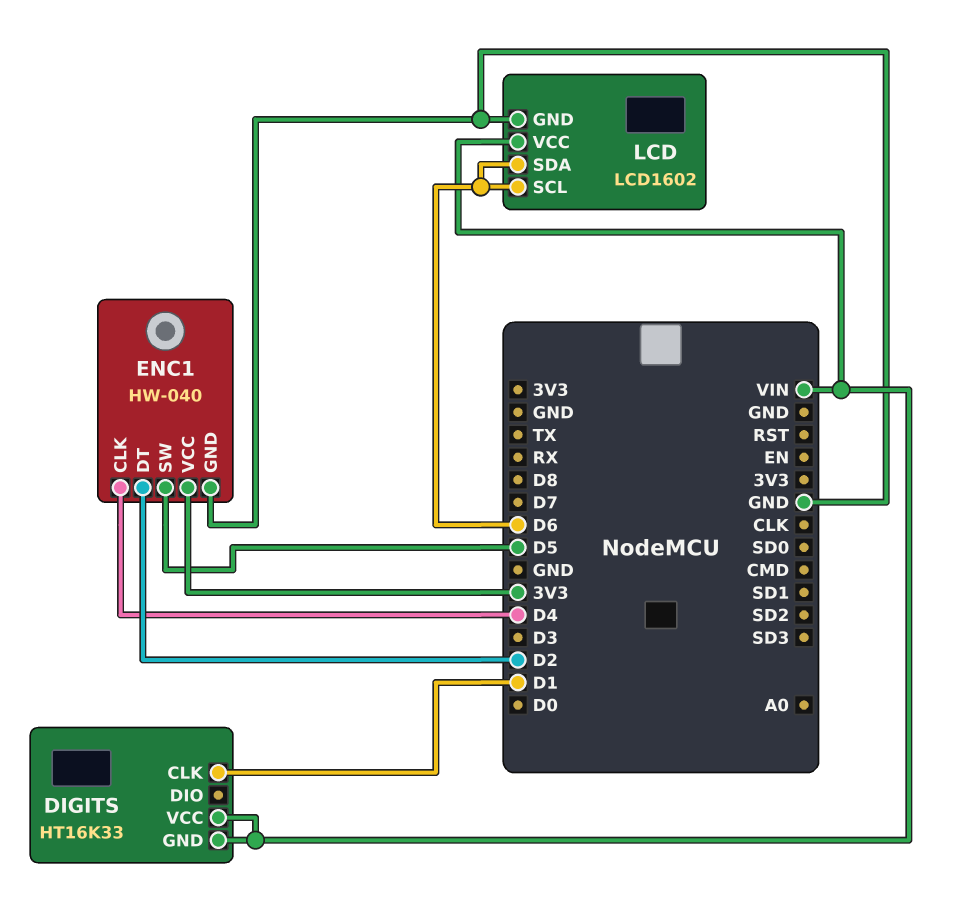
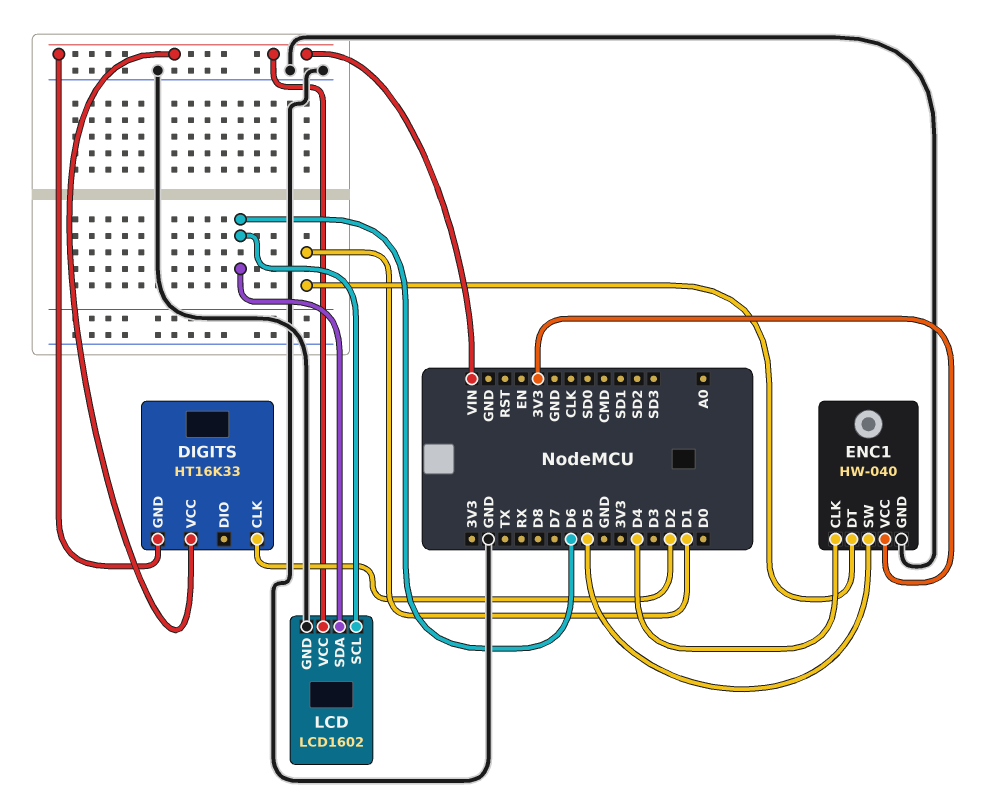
DIGITS pin CLK: D1 -> D2
ENC1 pin DT: D2 -> D1

